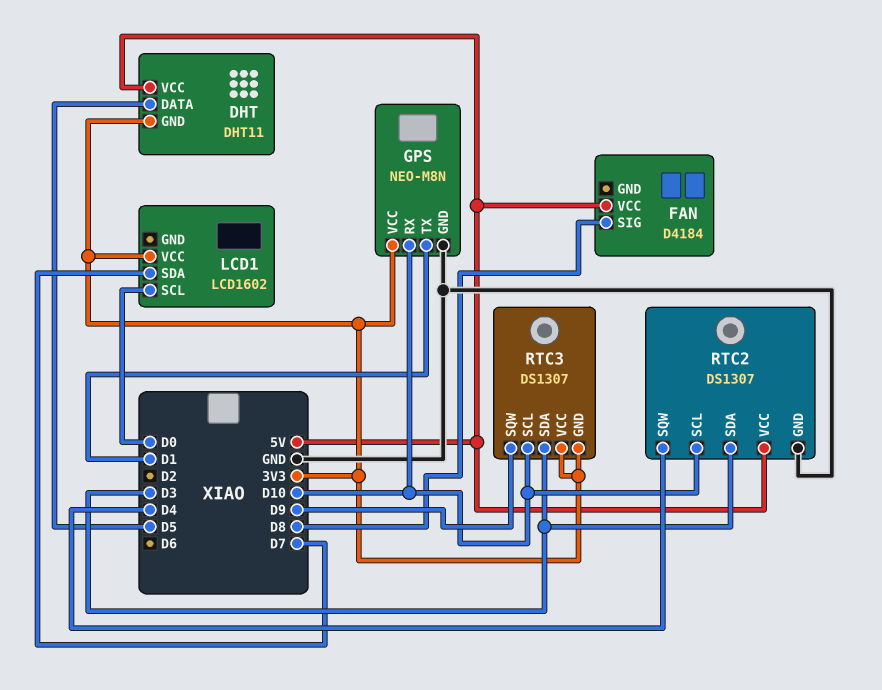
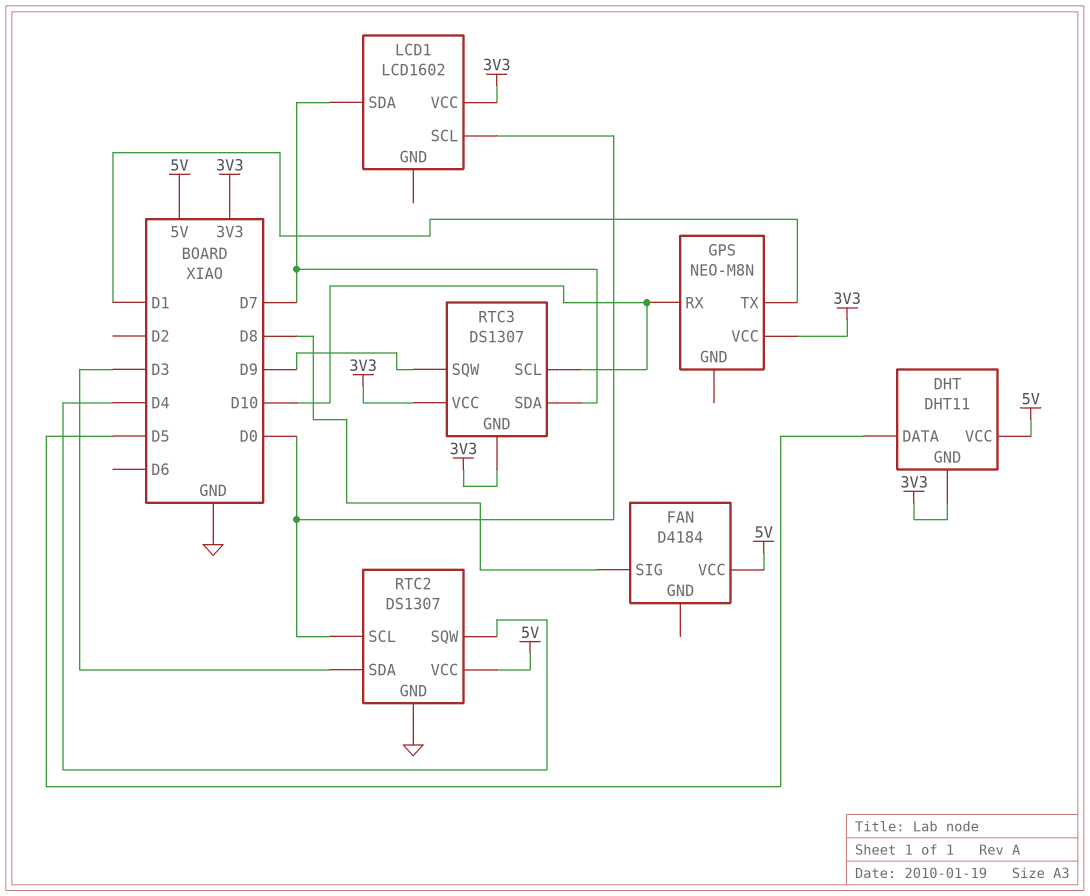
GPS pin GND: GND -> none
RTC2 pin SCL: D10 -> D0
RTC3 pin SDA: D3 -> D7

